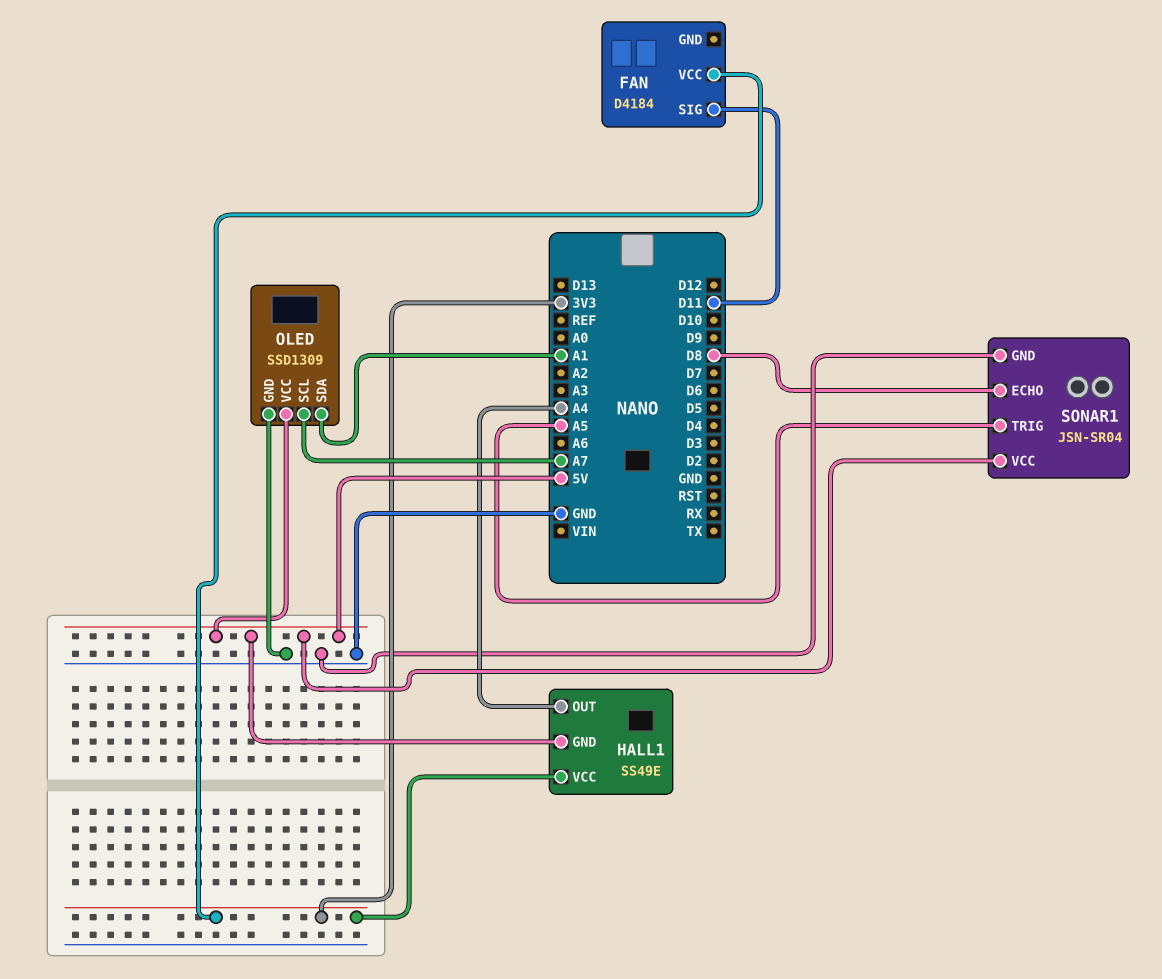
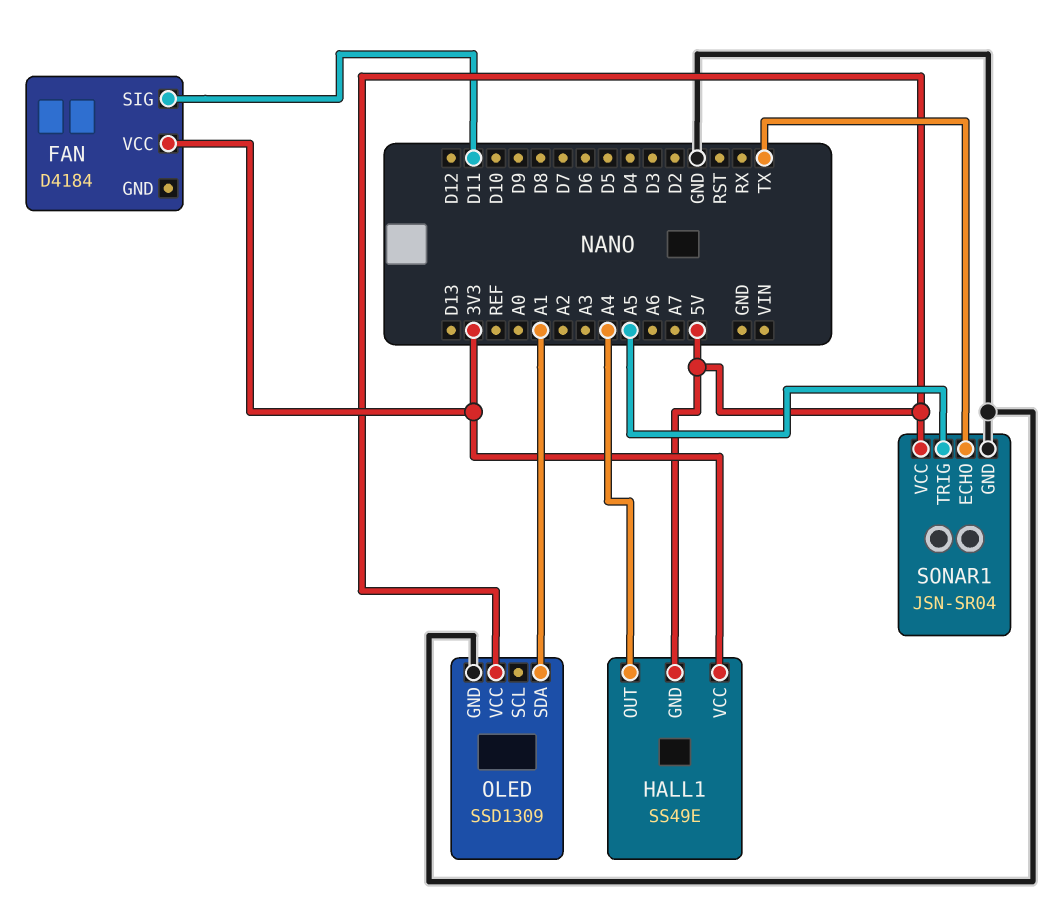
OLED pin SCL: A7 -> none
SONAR1 pin ECHO: D8 -> TX

